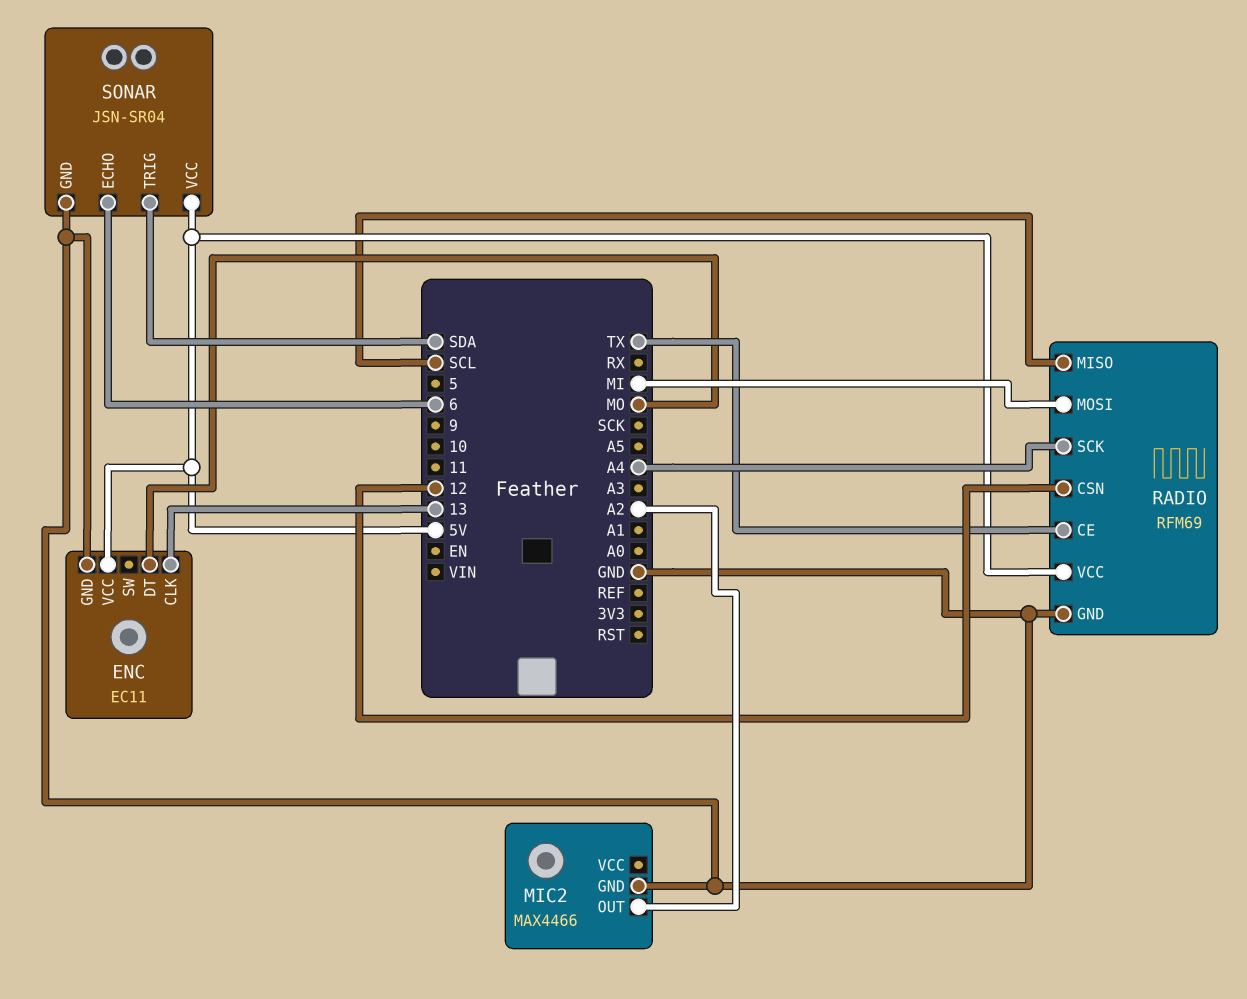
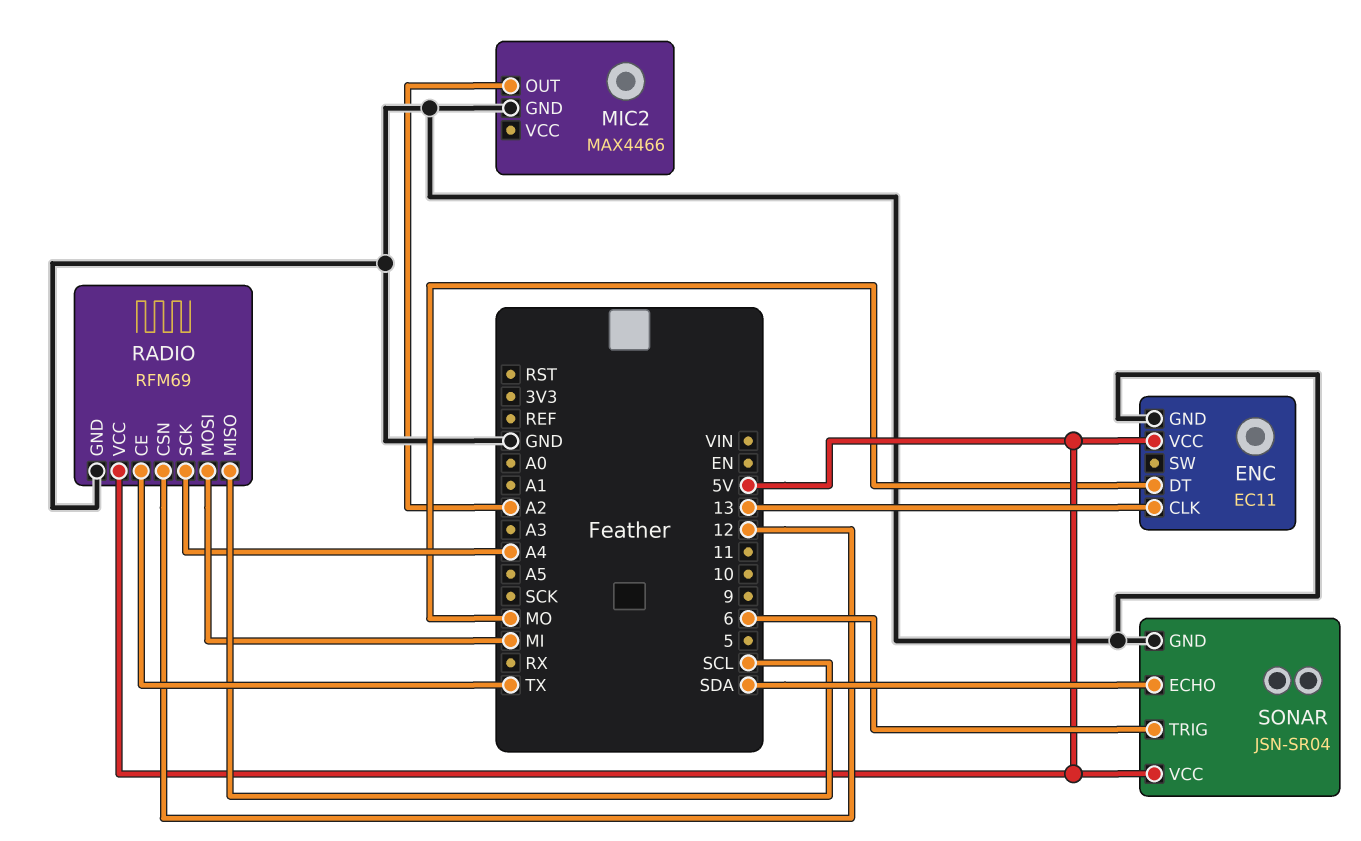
SONAR pin ECHO: 6 -> SDA
SONAR pin TRIG: SDA -> 6

